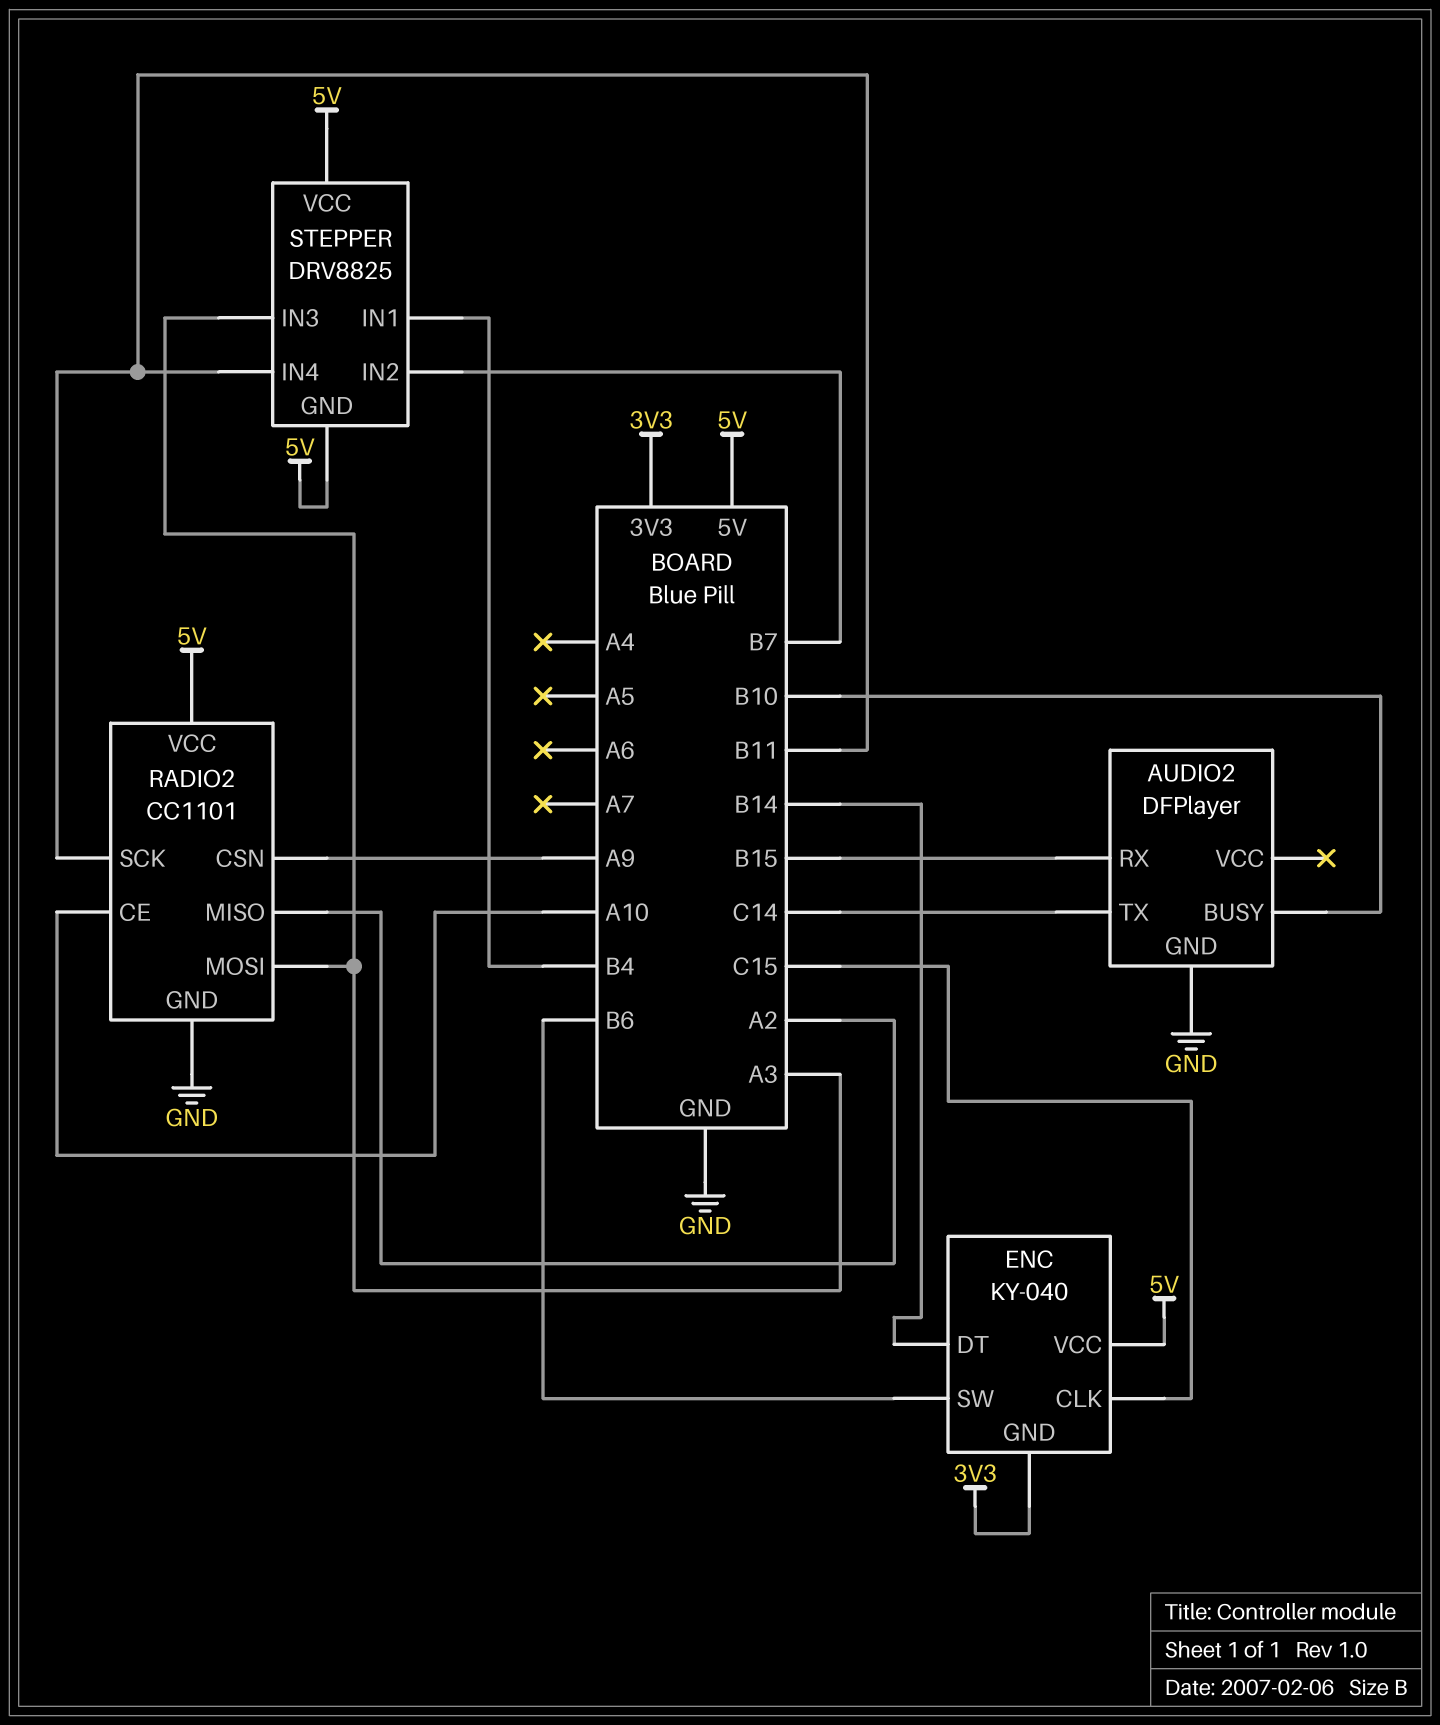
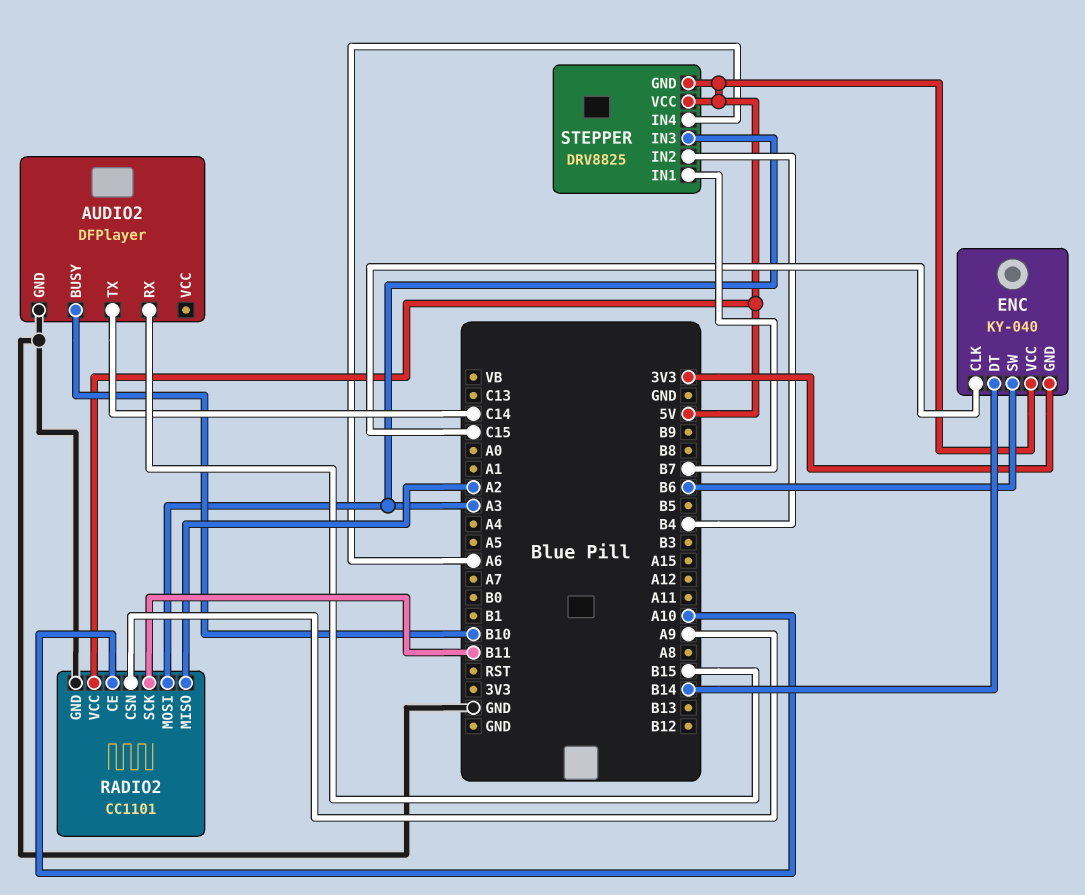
STEPPER pin IN1: B4 -> B7
STEPPER pin IN2: B7 -> B4
STEPPER pin IN4: B11 -> A6

